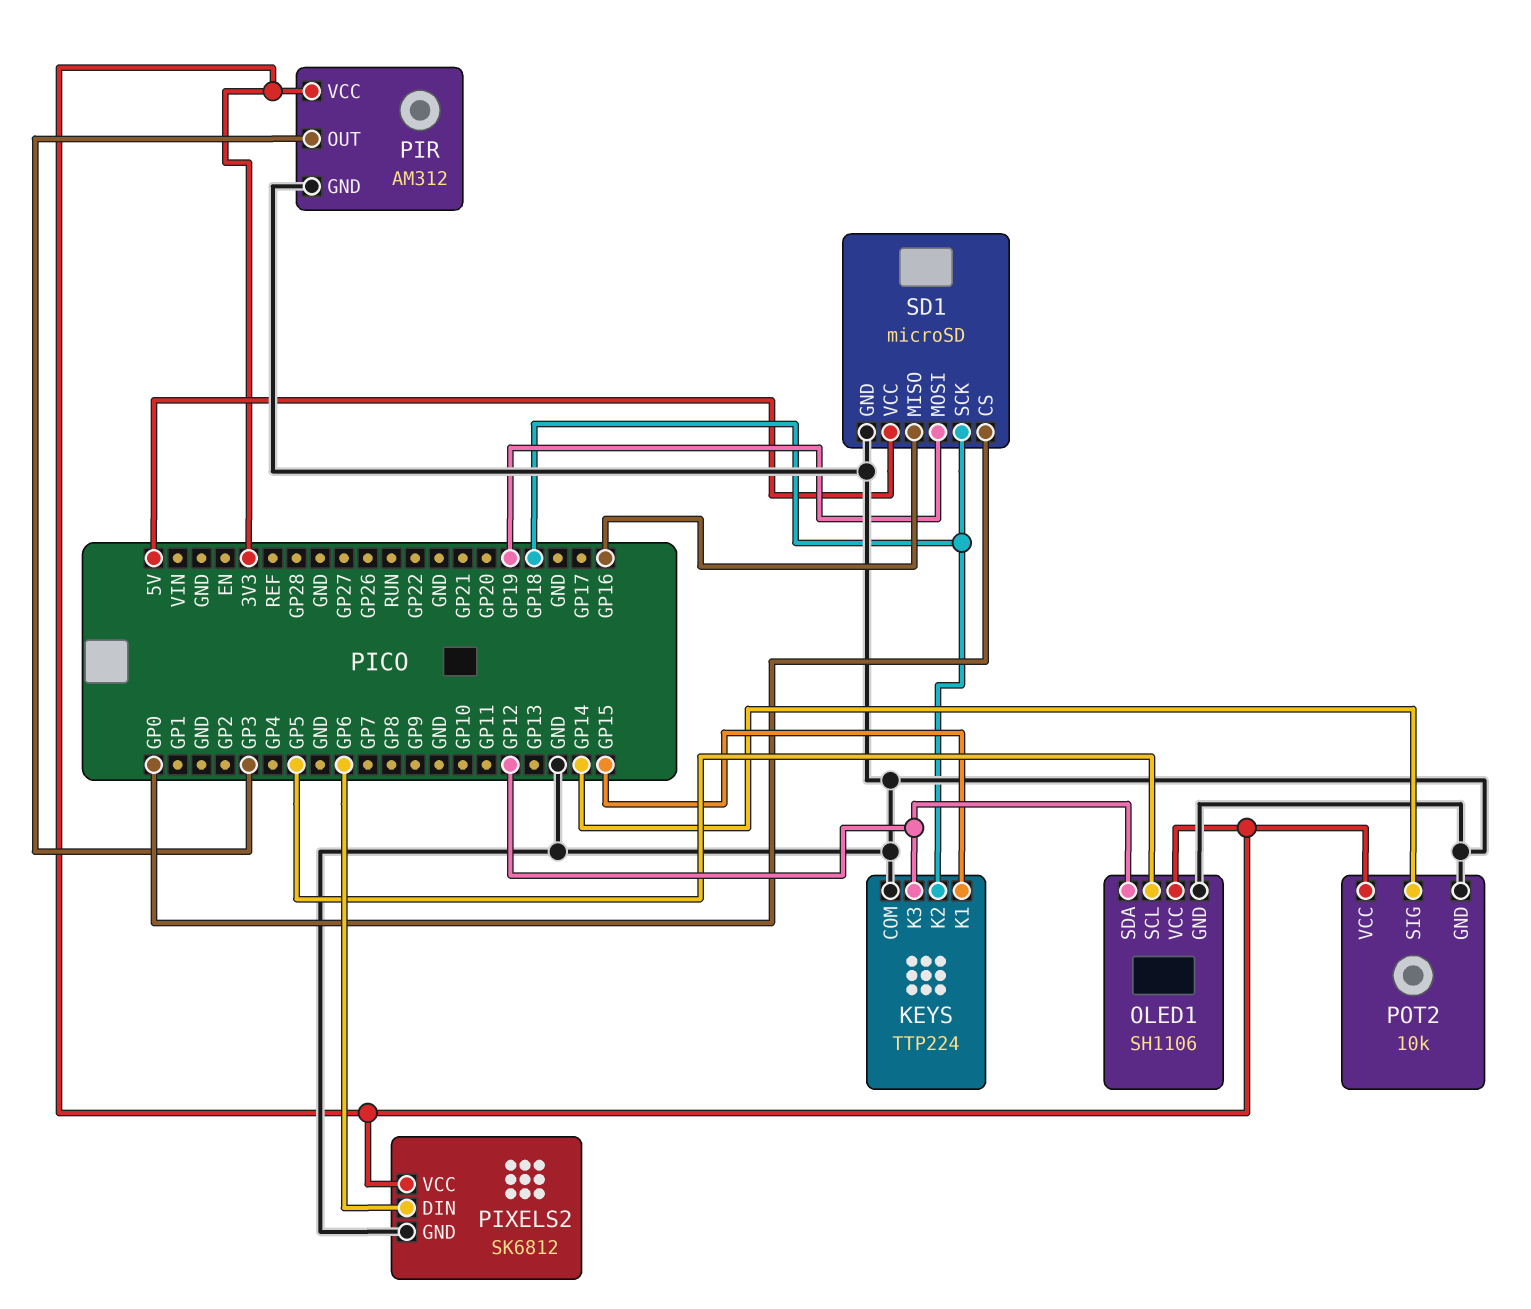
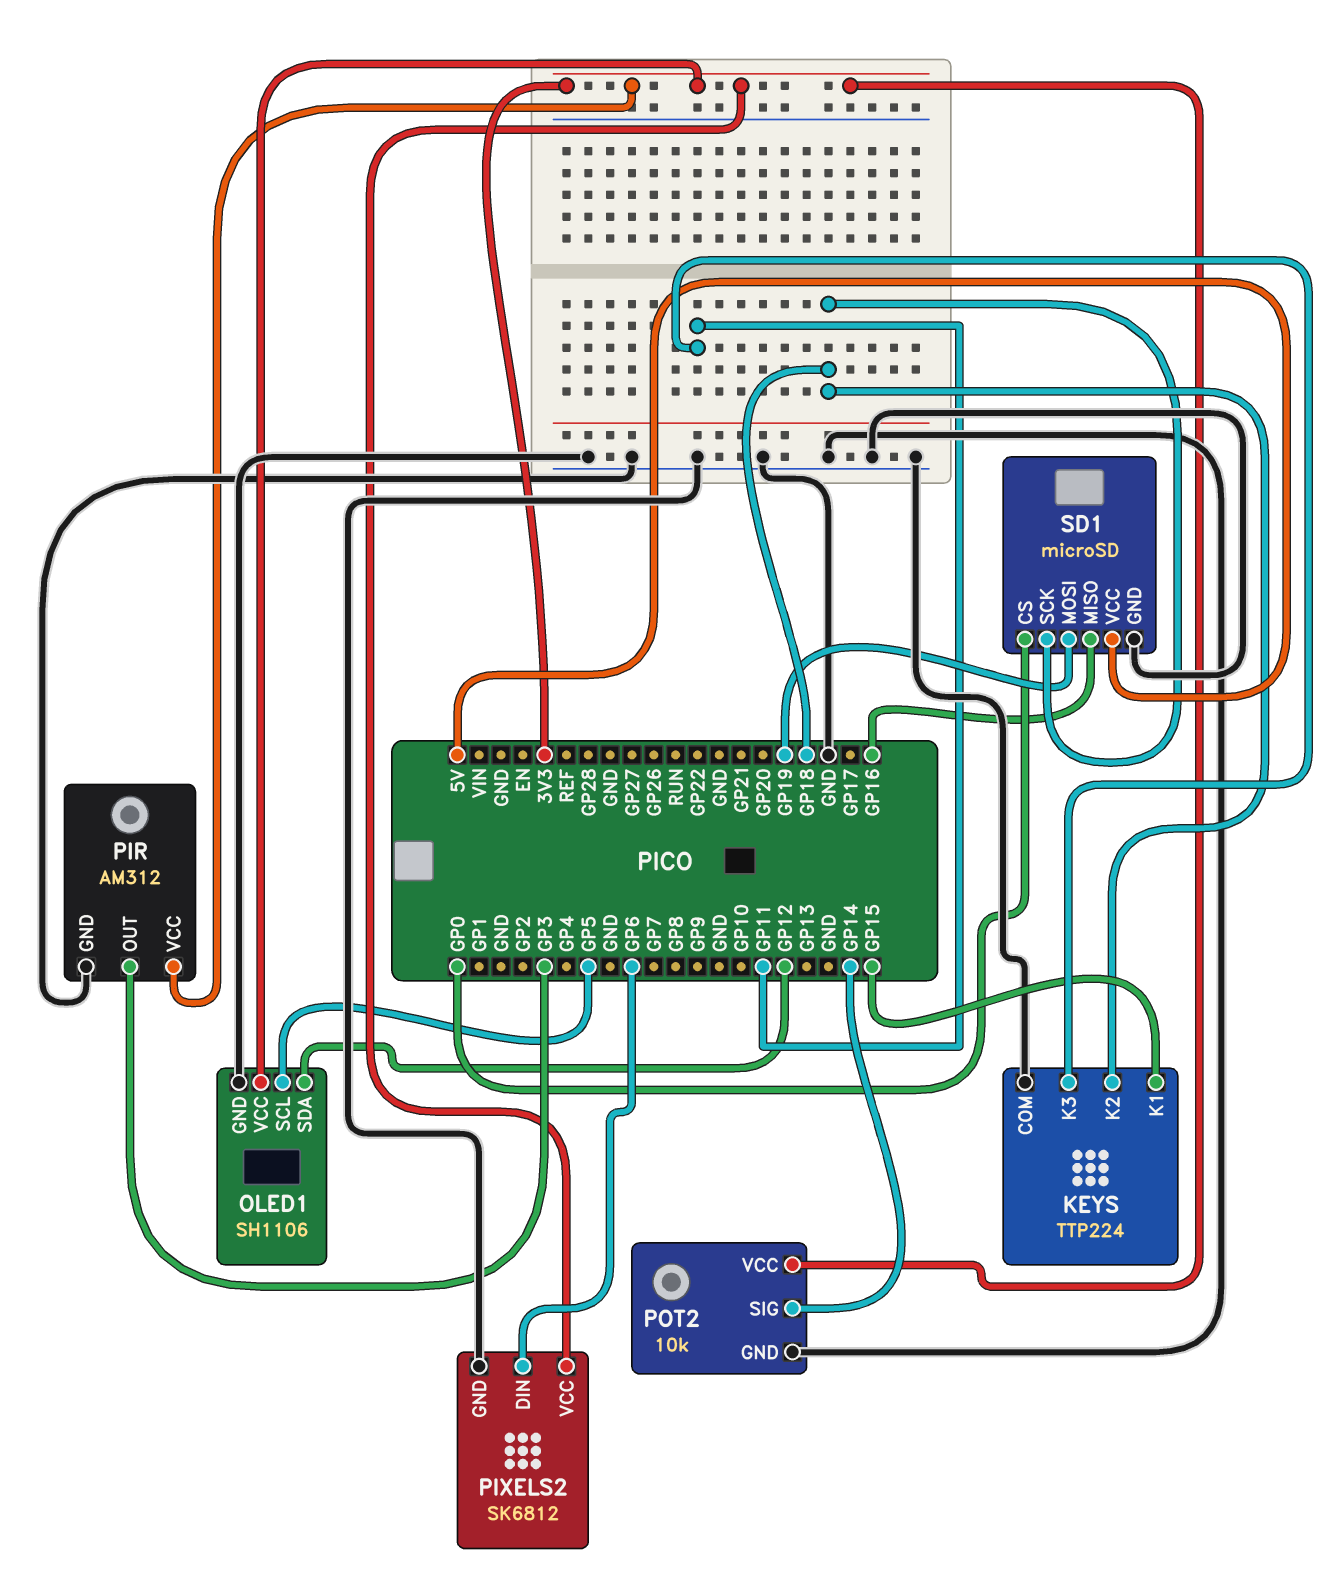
KEYS pin K3: GP12 -> GP11

